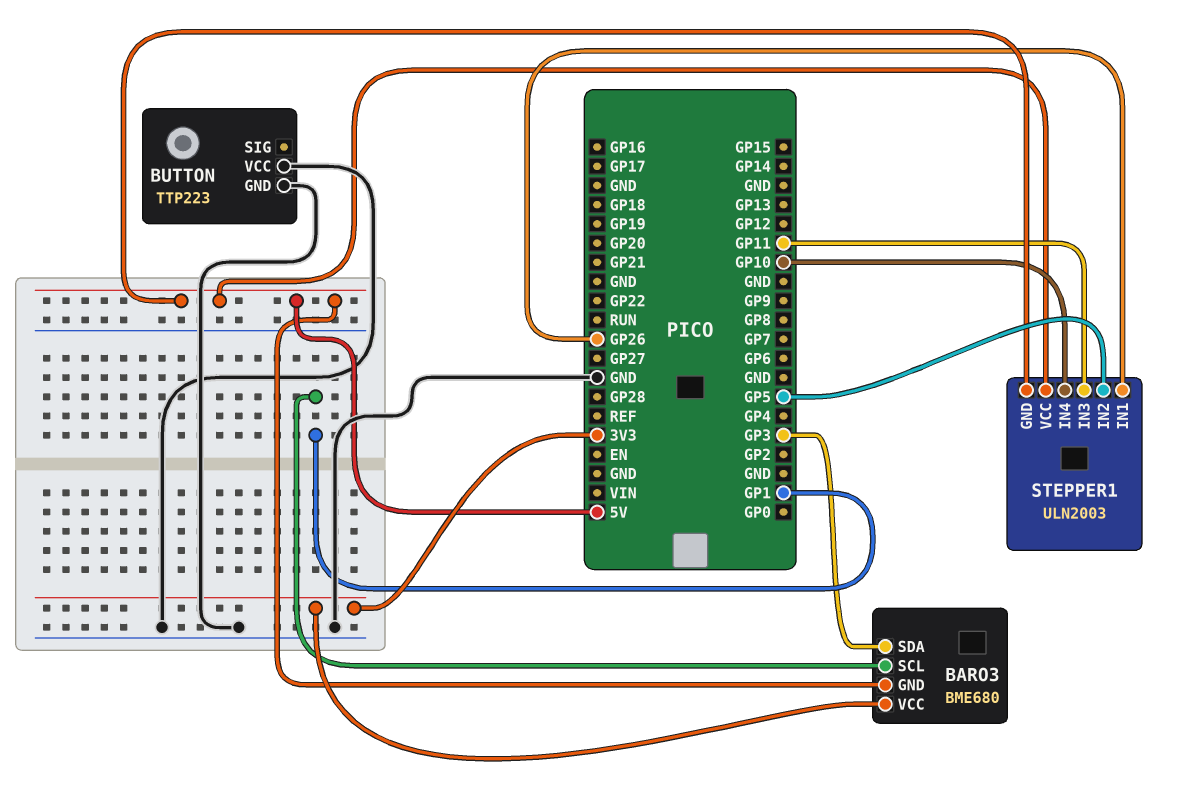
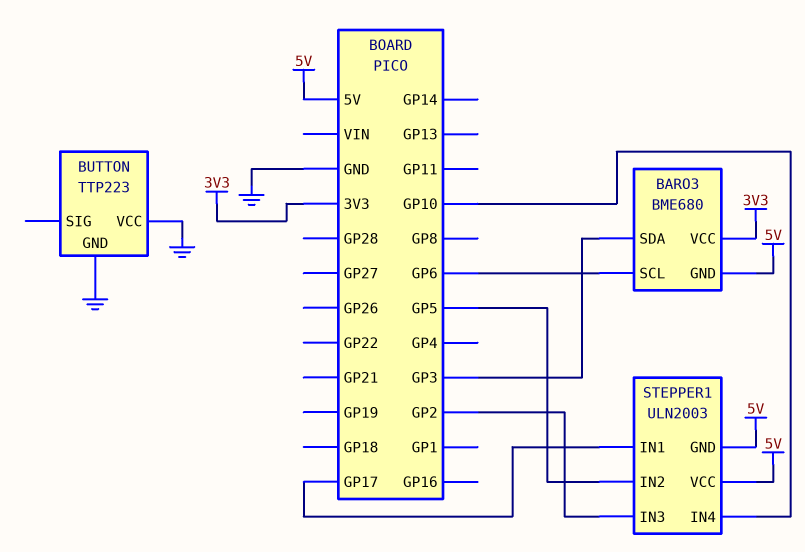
BARO3 pin SCL: GP1 -> GP6
STEPPER1 pin IN1: GP26 -> GP17
STEPPER1 pin IN3: GP11 -> GP2

